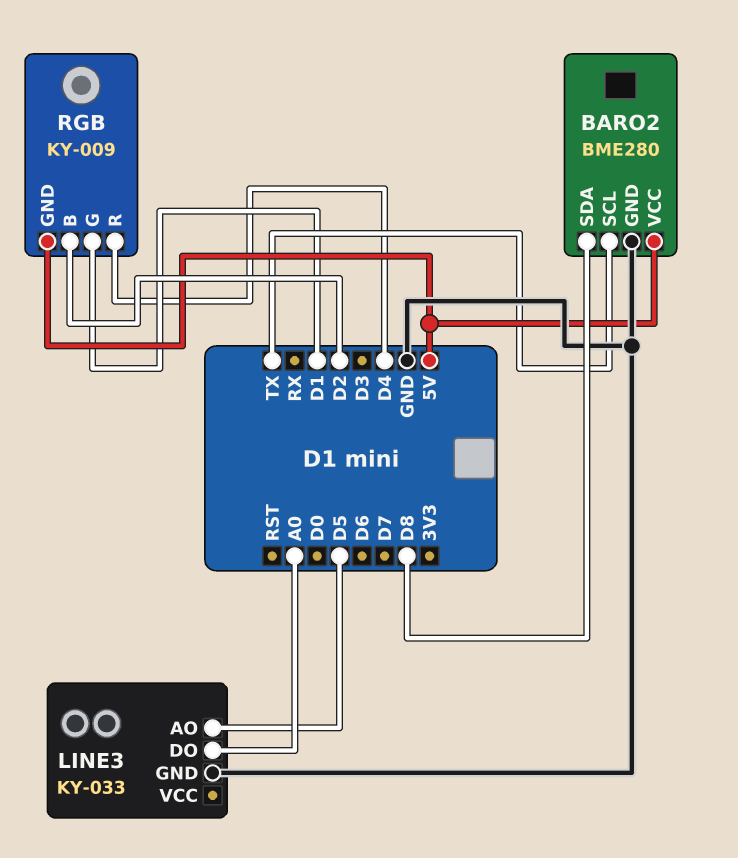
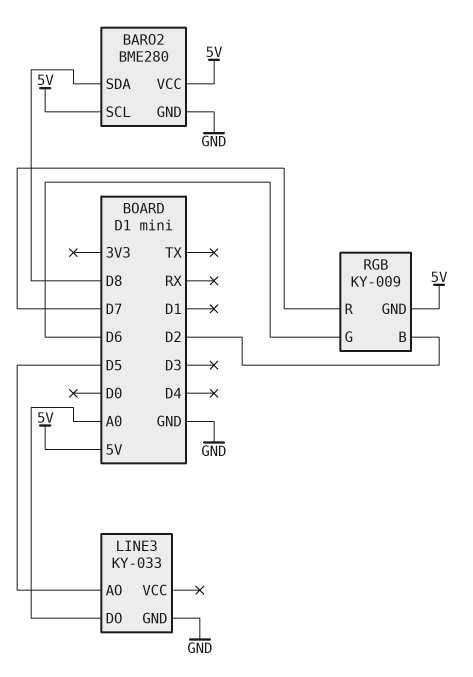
BARO2 pin SCL: TX -> 5V
RGB pin G: D1 -> D6
RGB pin R: D4 -> D7

